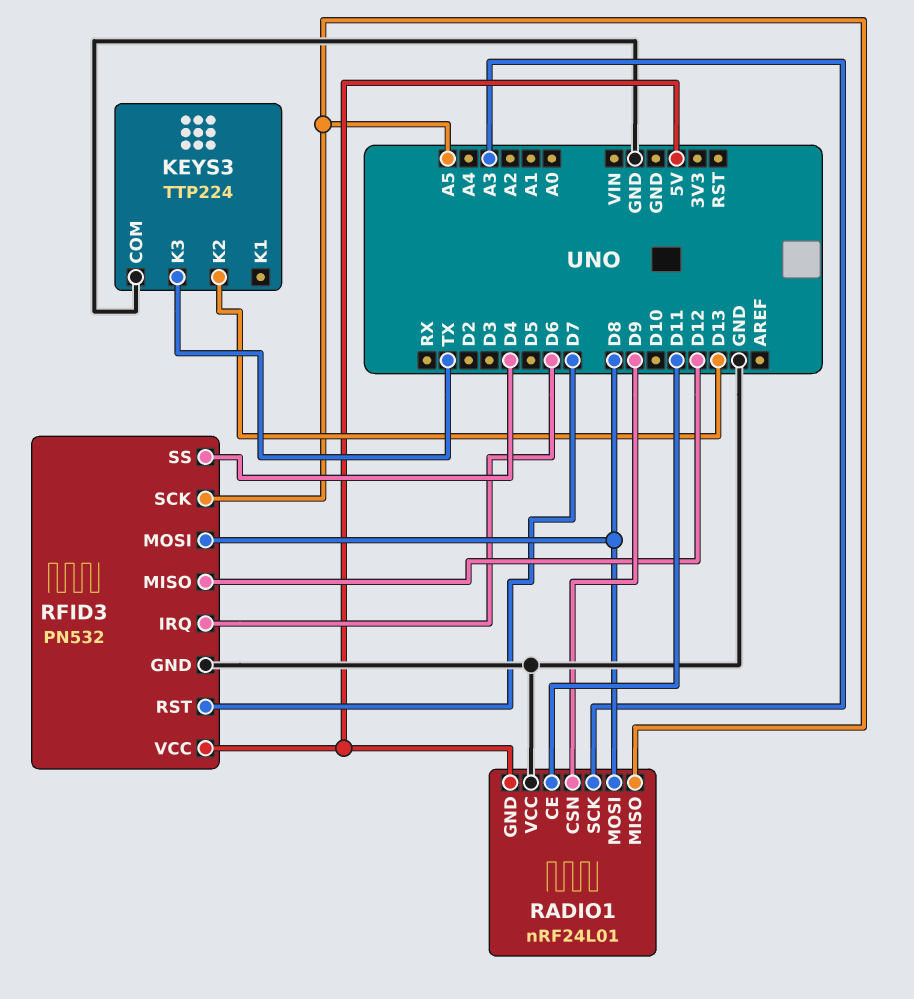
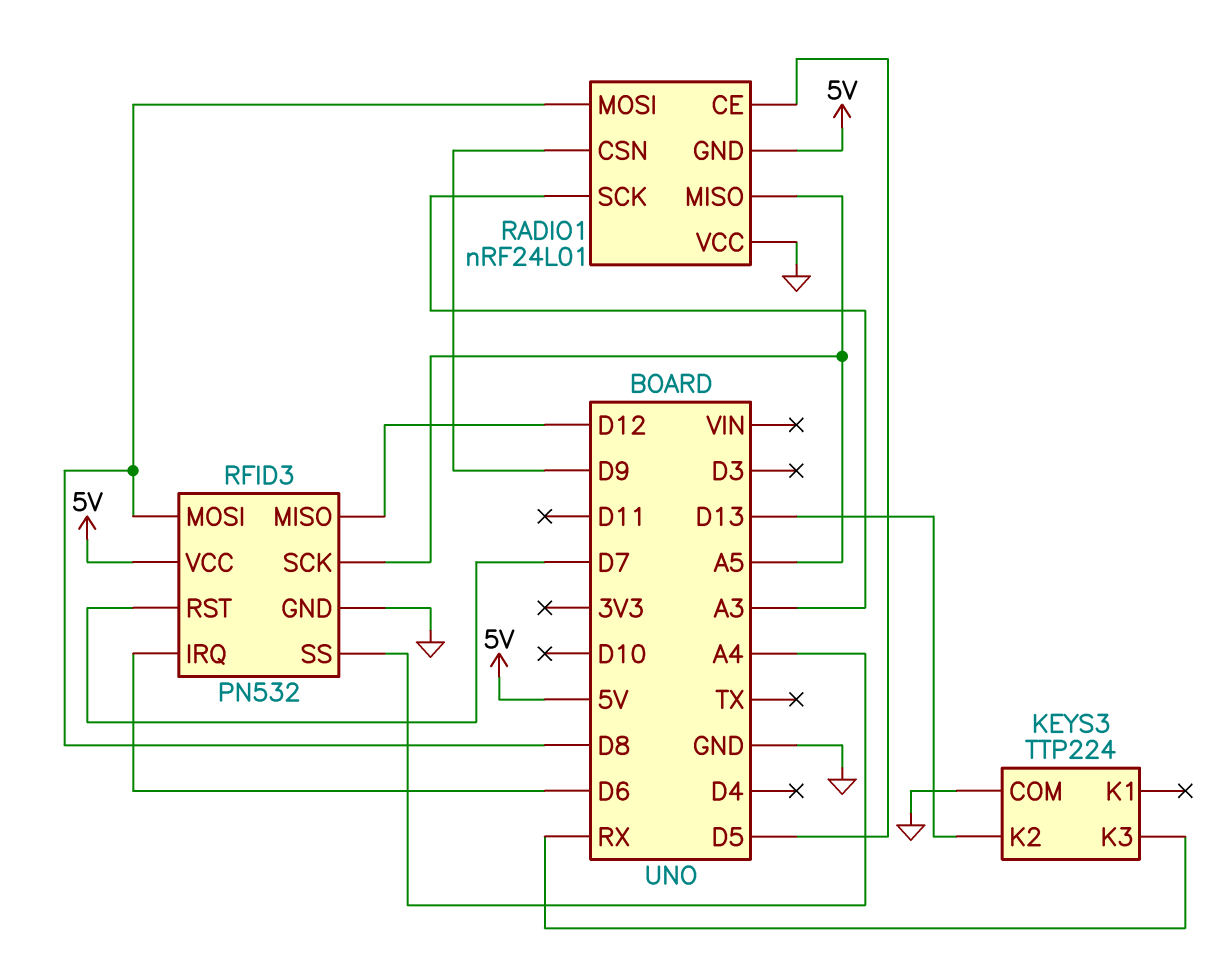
KEYS3 pin K3: TX -> RX
RADIO1 pin CE: D11 -> D5
RFID3 pin SS: D4 -> A4

